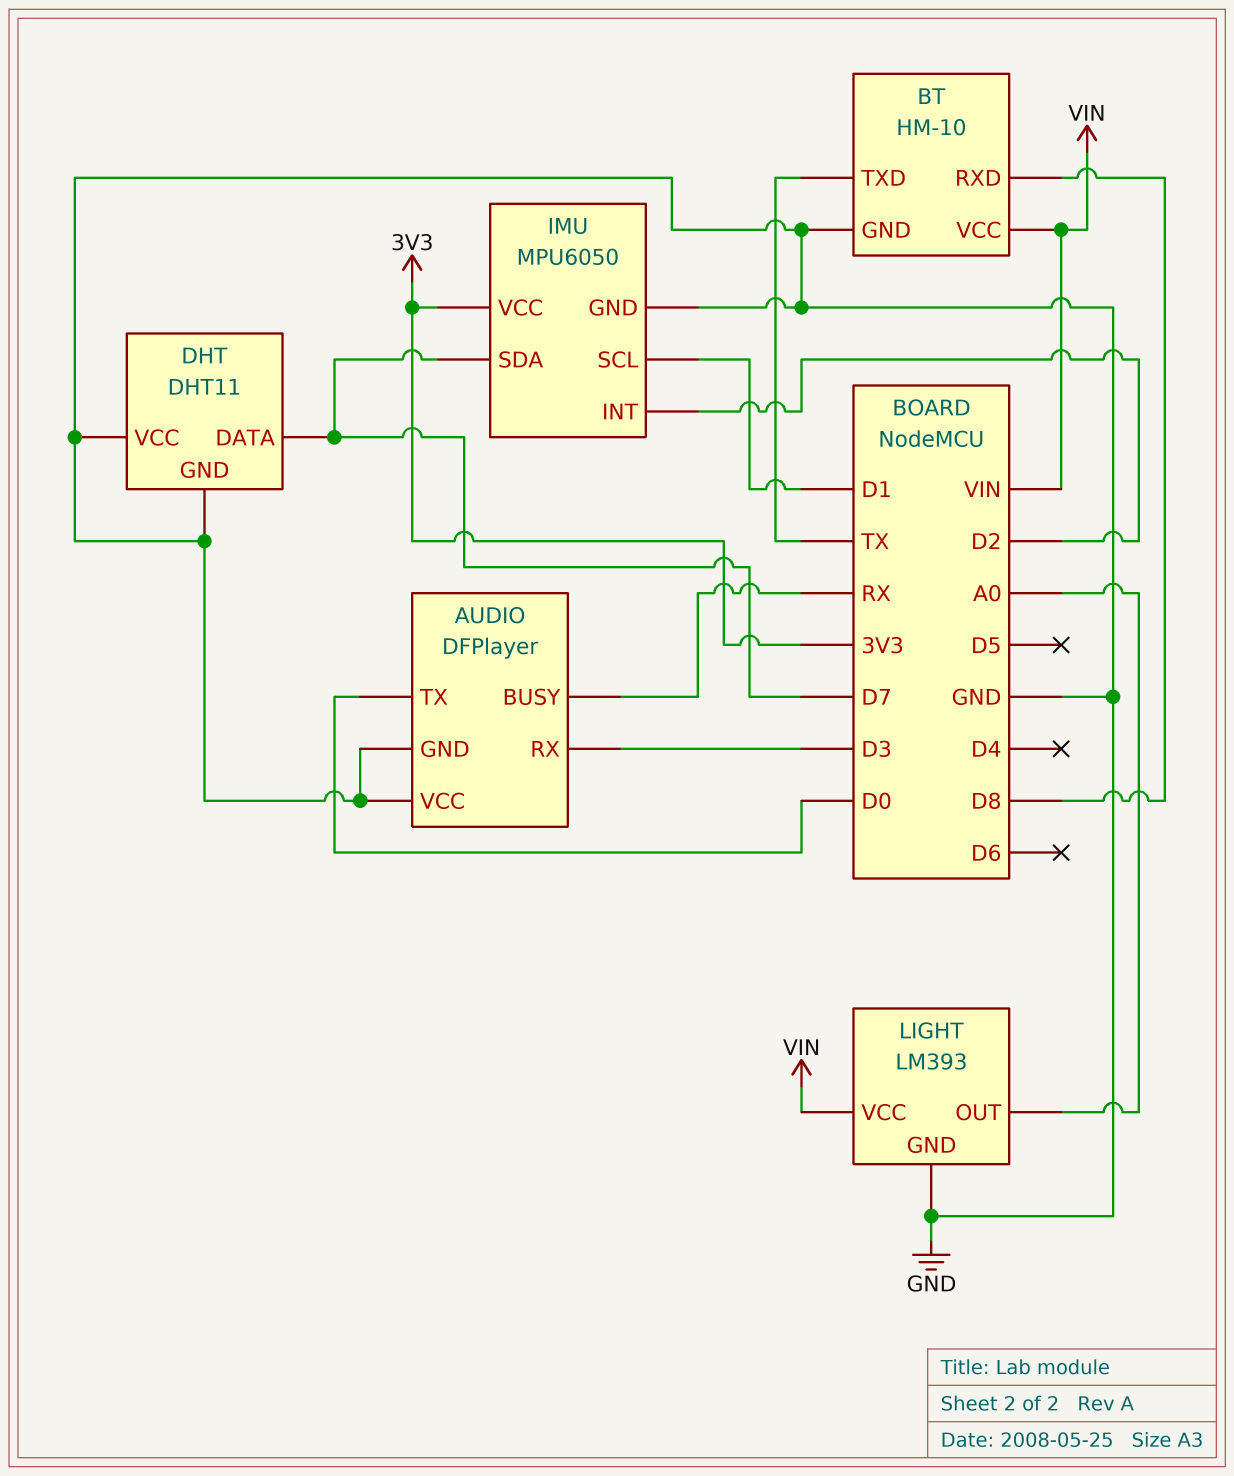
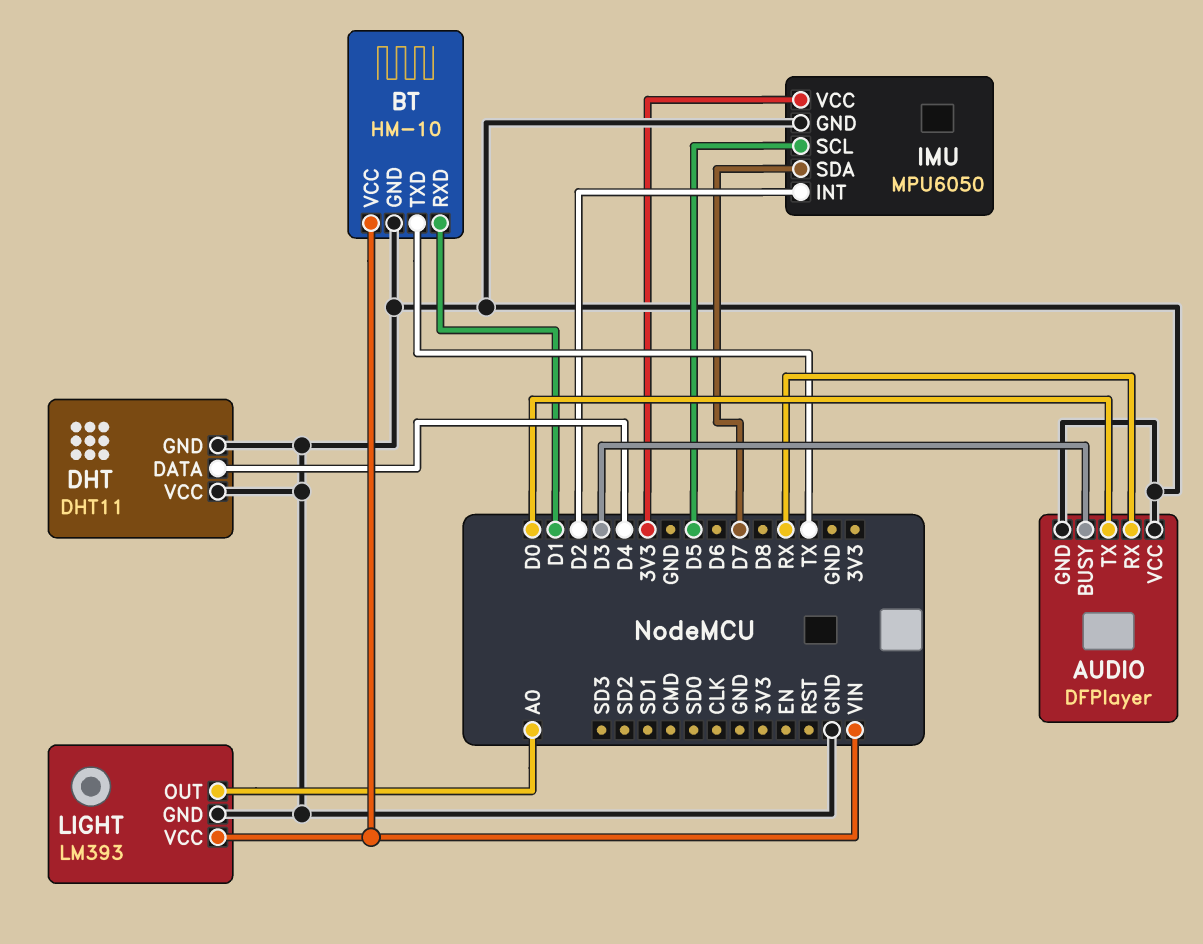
AUDIO pin BUSY: RX -> D3
AUDIO pin RX: D3 -> RX
BT pin RXD: D8 -> D1
DHT pin DATA: D7 -> D4
IMU pin SCL: D1 -> D5

